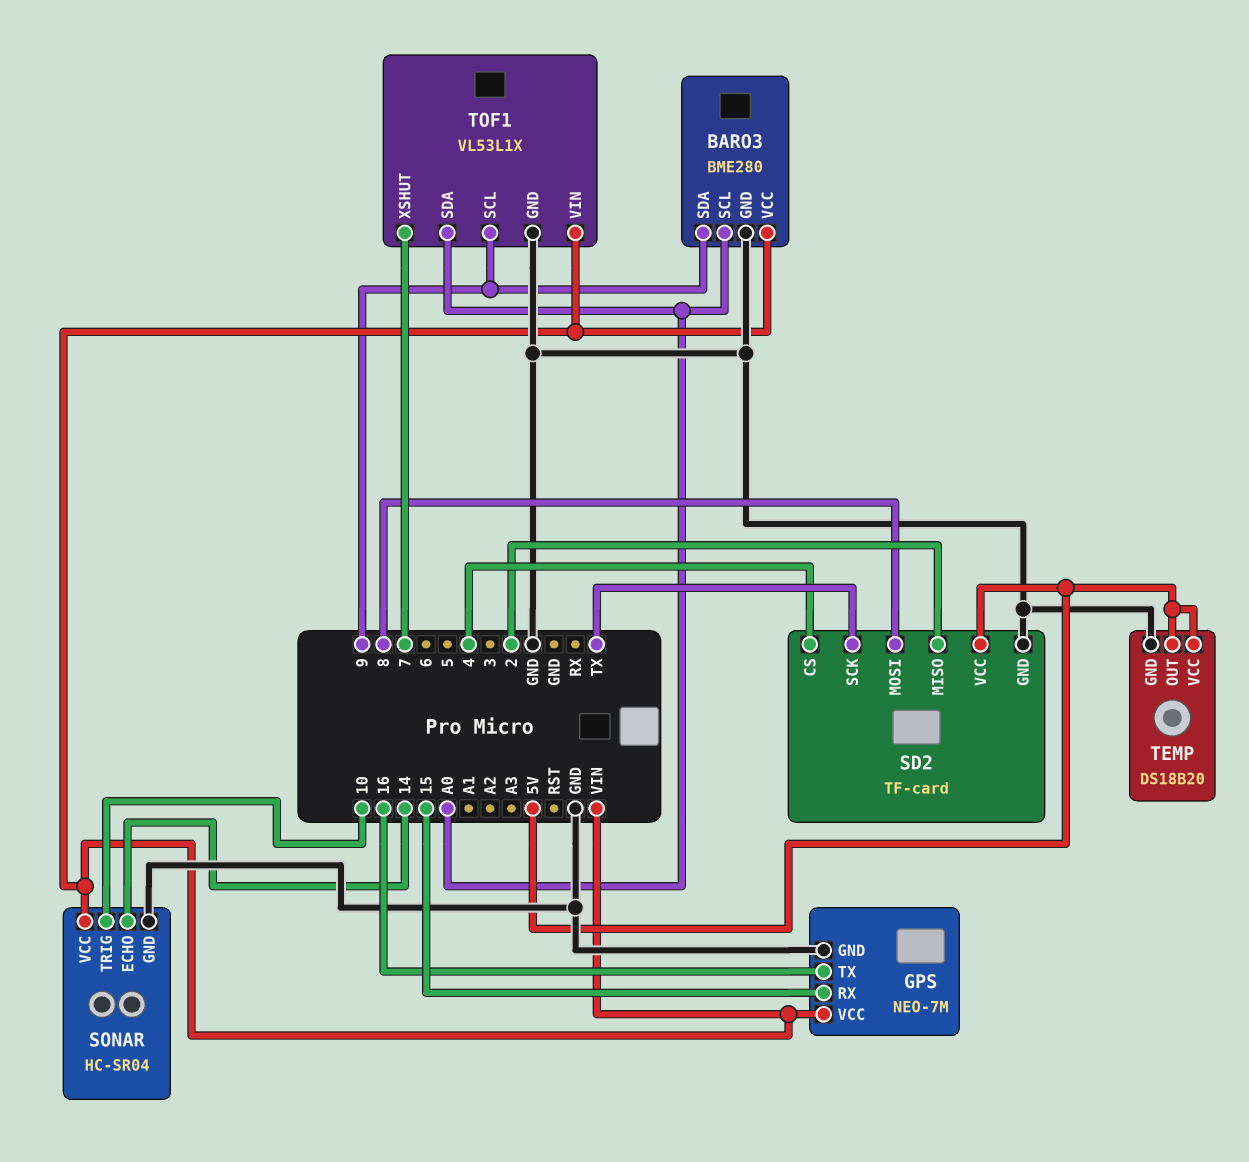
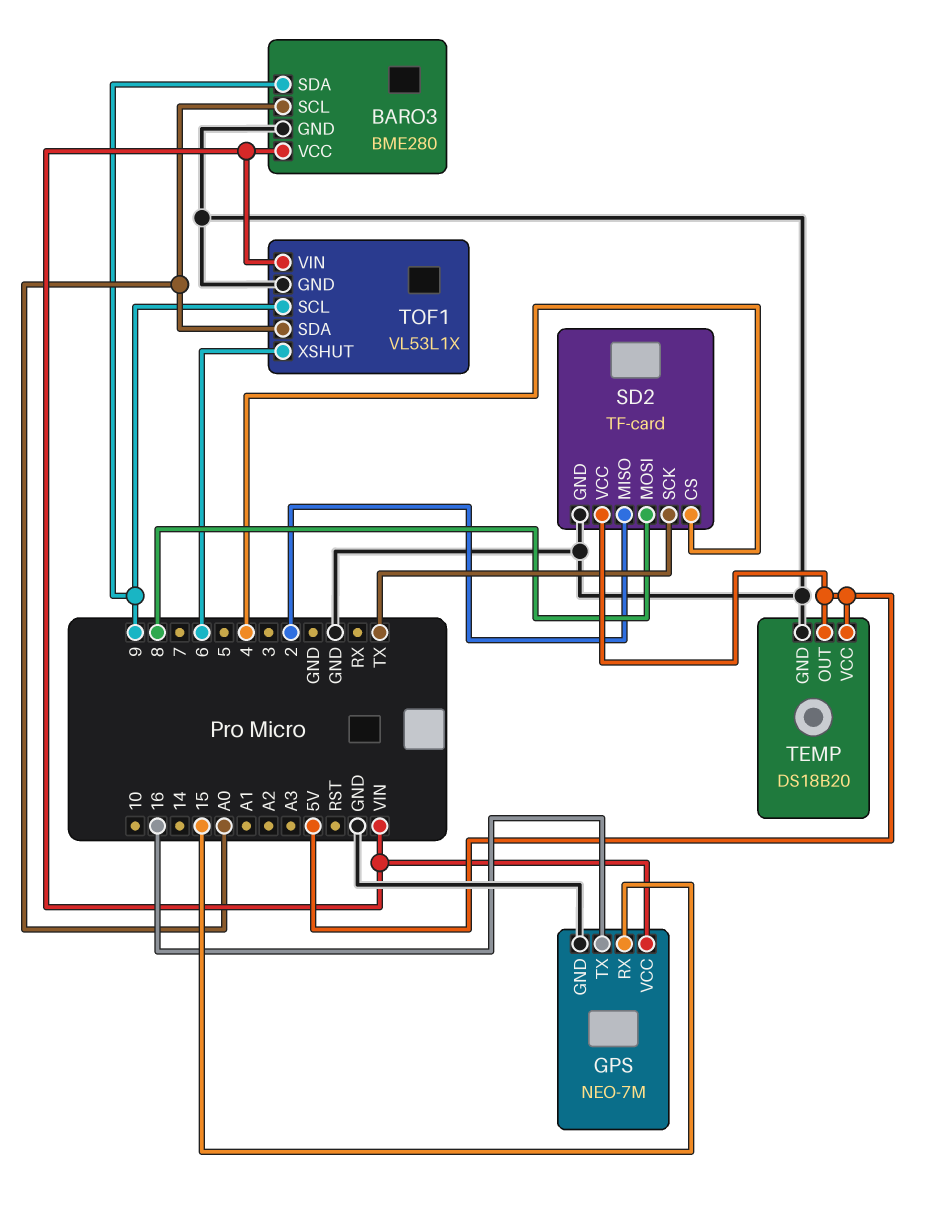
SONAR: HC-SR04 -> none
SONAR pin ECHO: 14 -> none
SONAR pin GND: GND -> none
SONAR pin TRIG: 10 -> none
SONAR pin VCC: VIN -> none
TOF1 pin XSHUT: 7 -> 6

